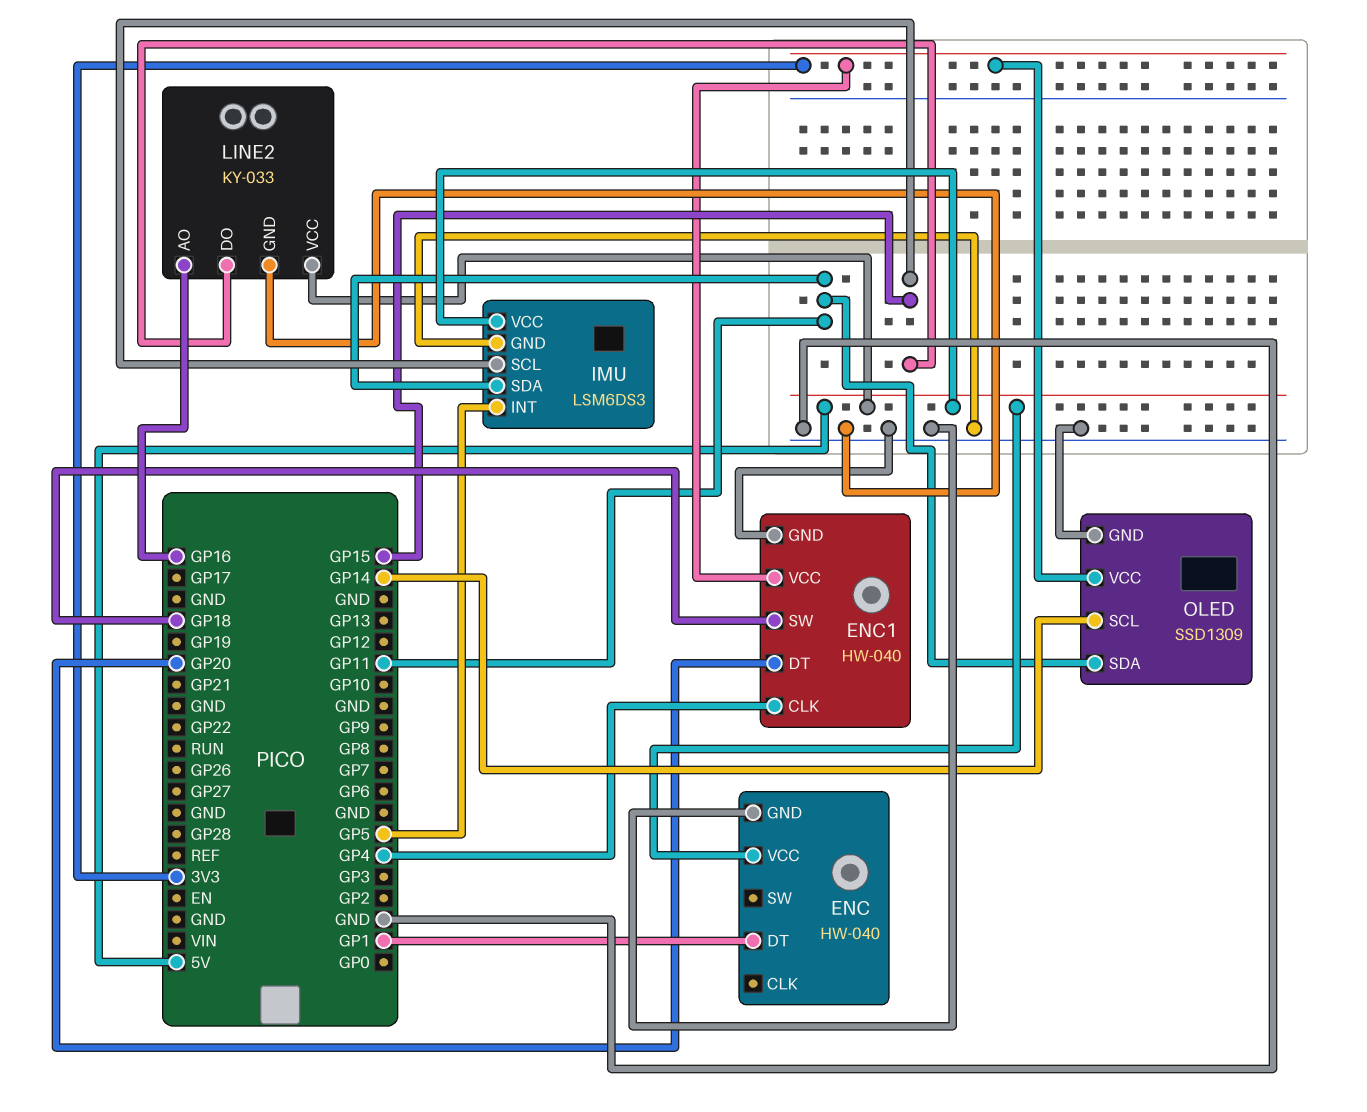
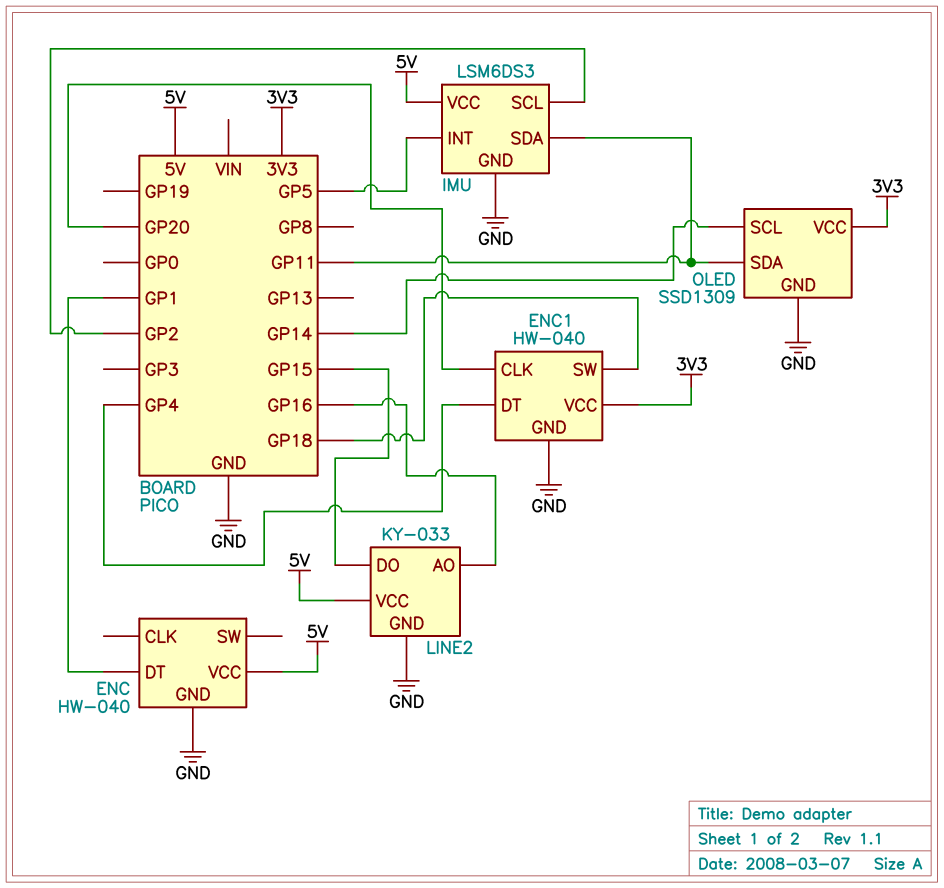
ENC1 pin CLK: GP4 -> GP20
ENC1 pin DT: GP20 -> GP4
IMU pin SCL: GP15 -> GP2

